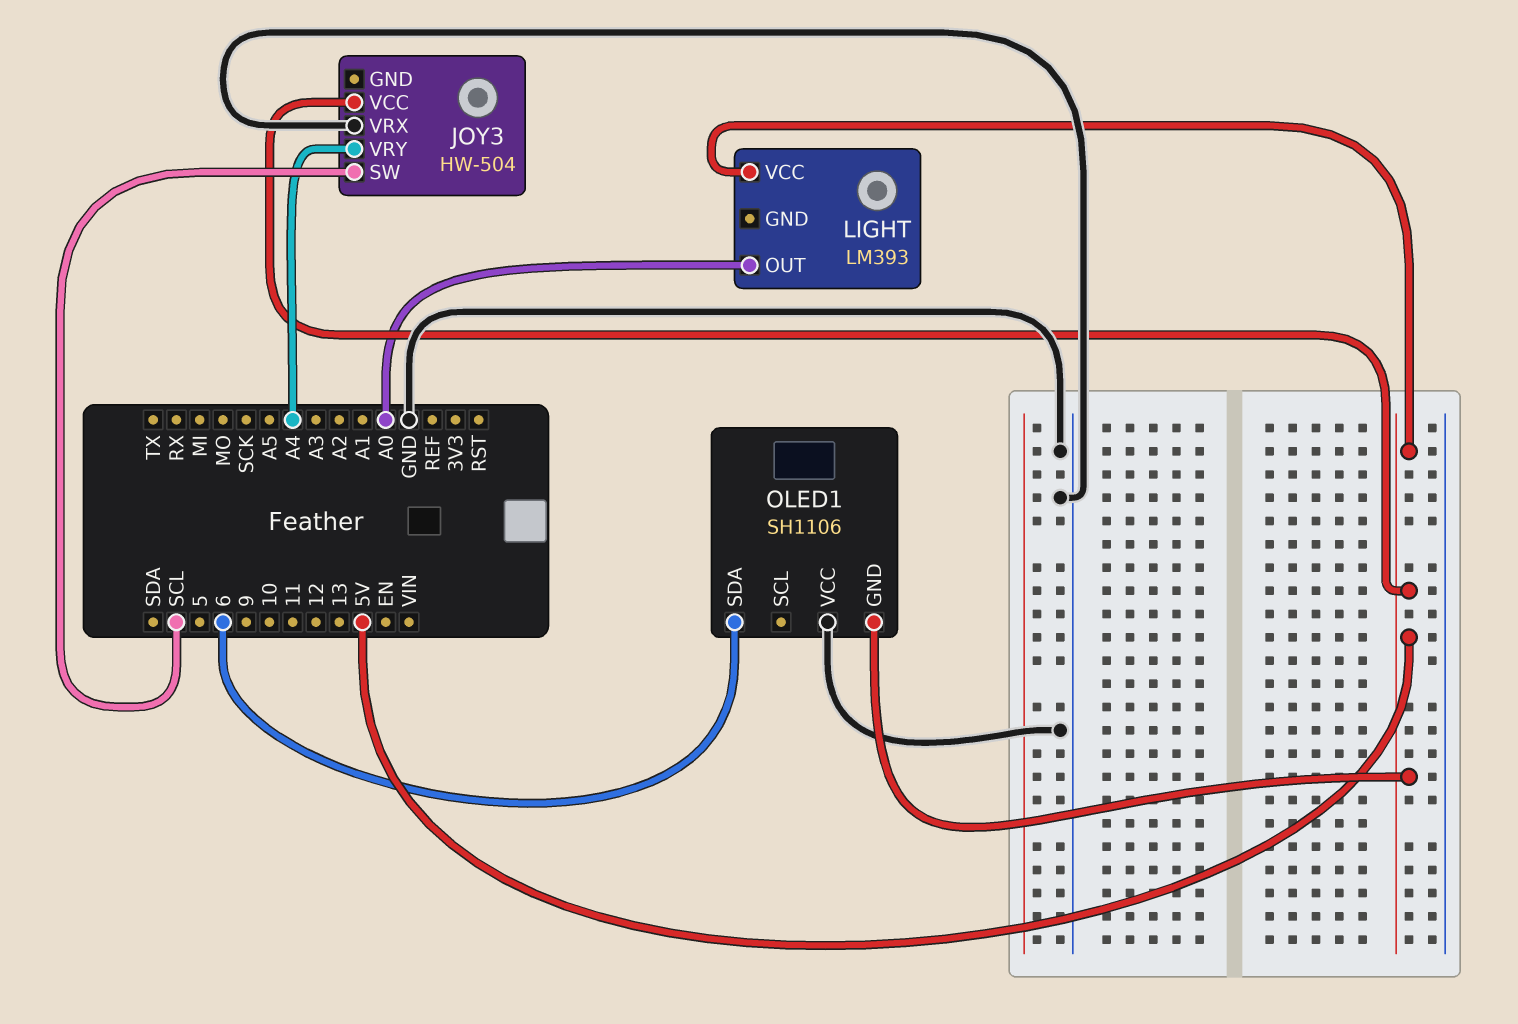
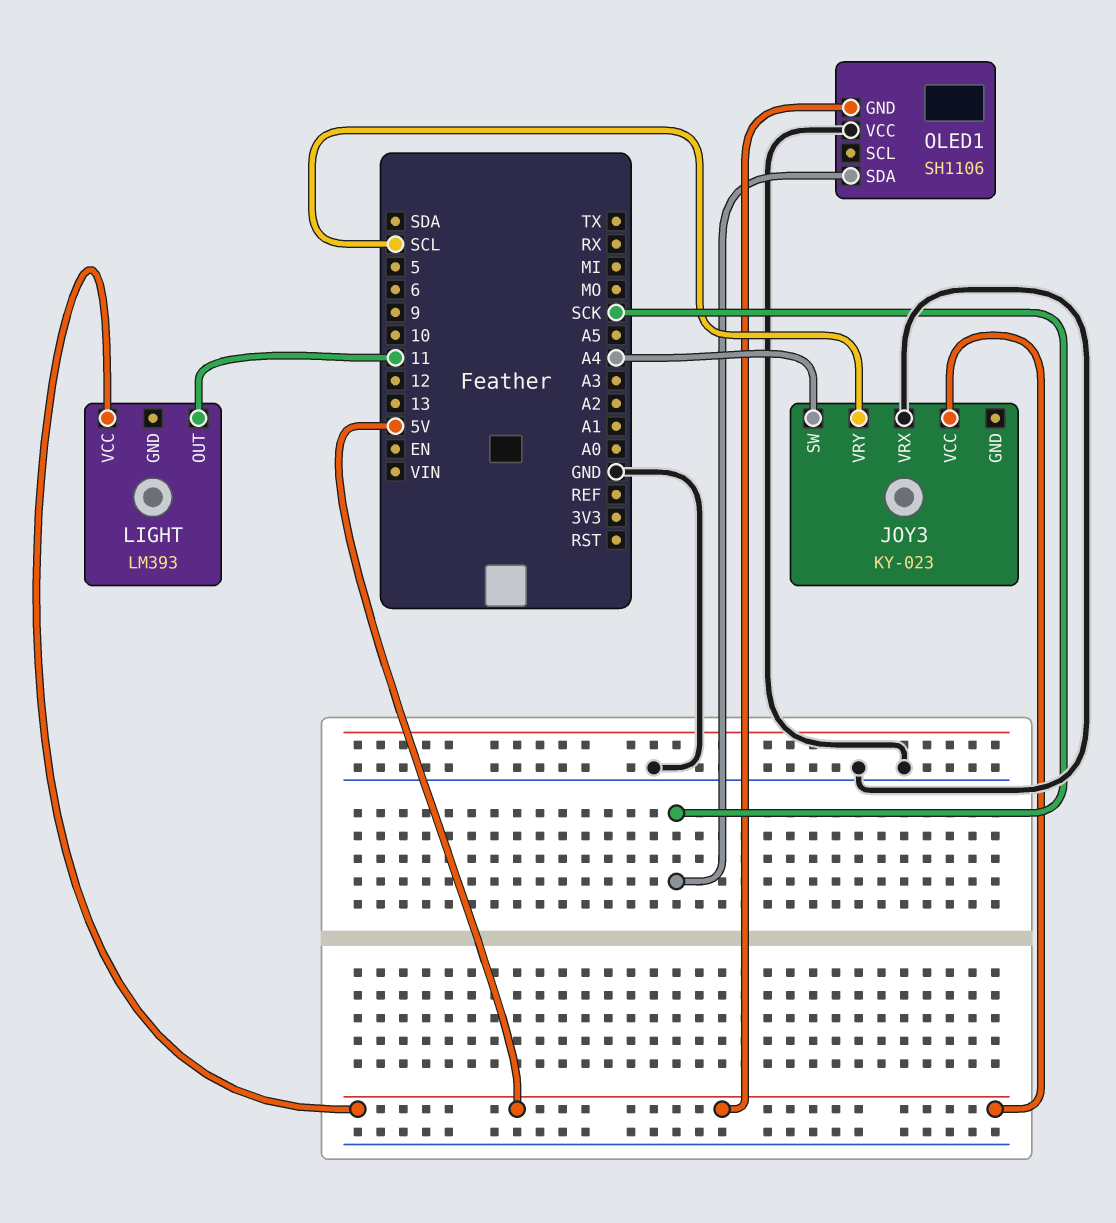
JOY3: HW-504 -> KY-023
JOY3 pin SW: SCL -> A4
JOY3 pin VRY: A4 -> SCL
LIGHT pin OUT: A0 -> 11
OLED1 pin SDA: 6 -> SCK

